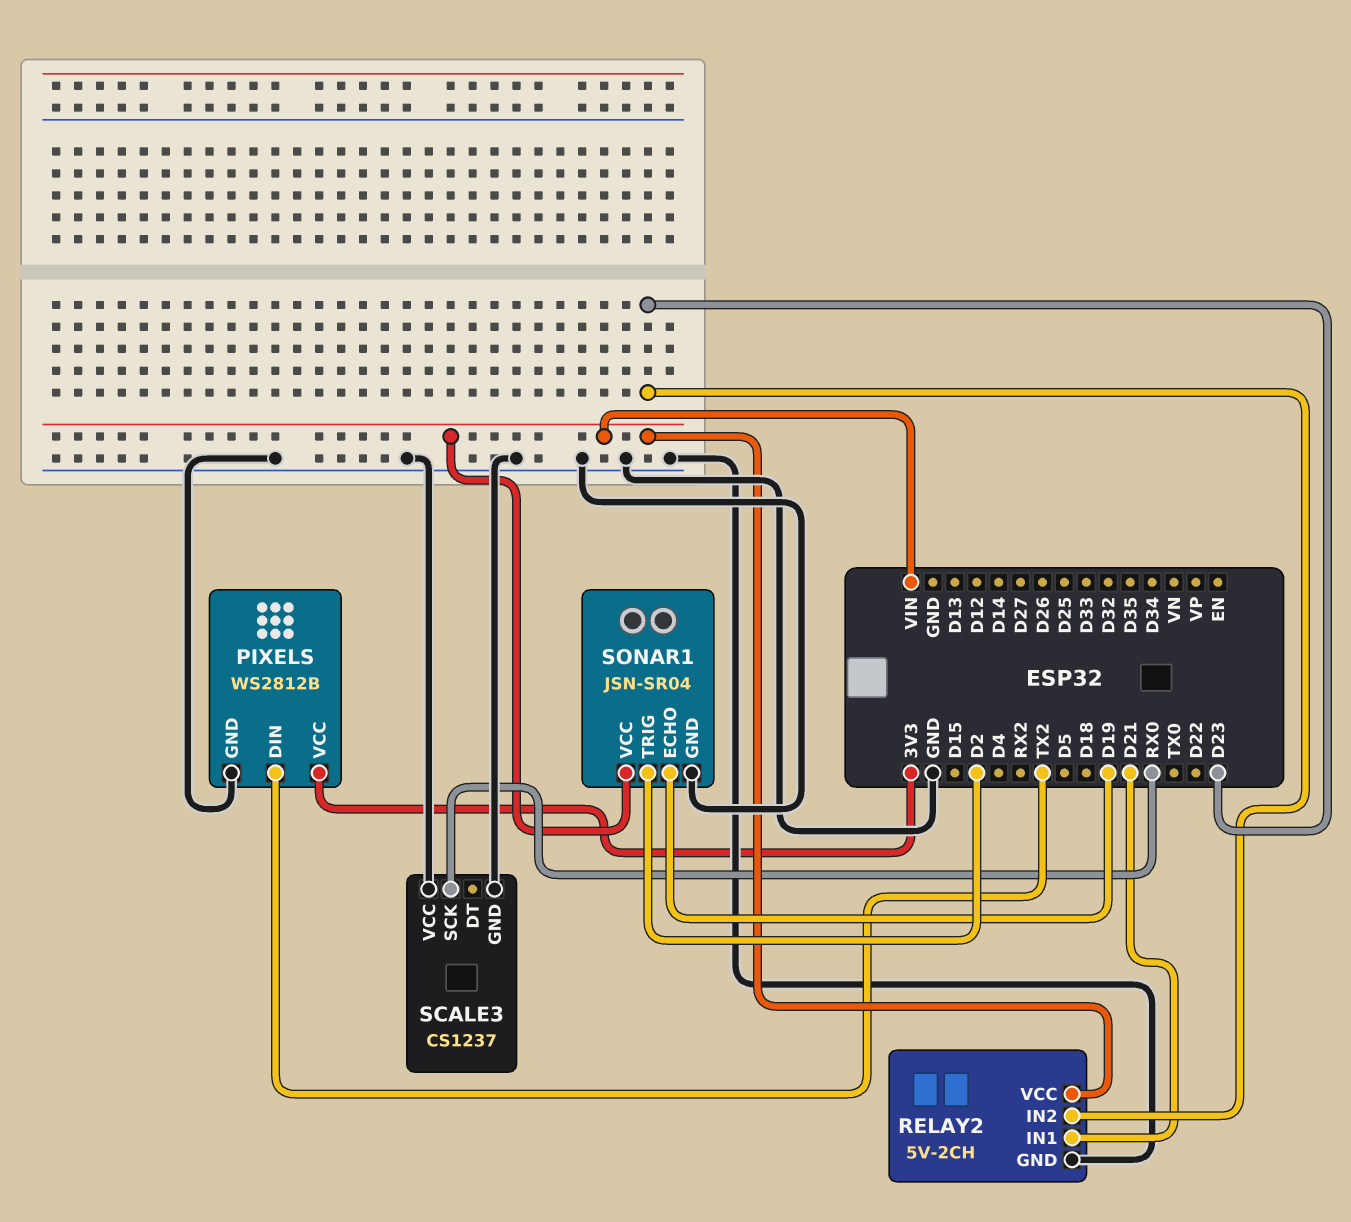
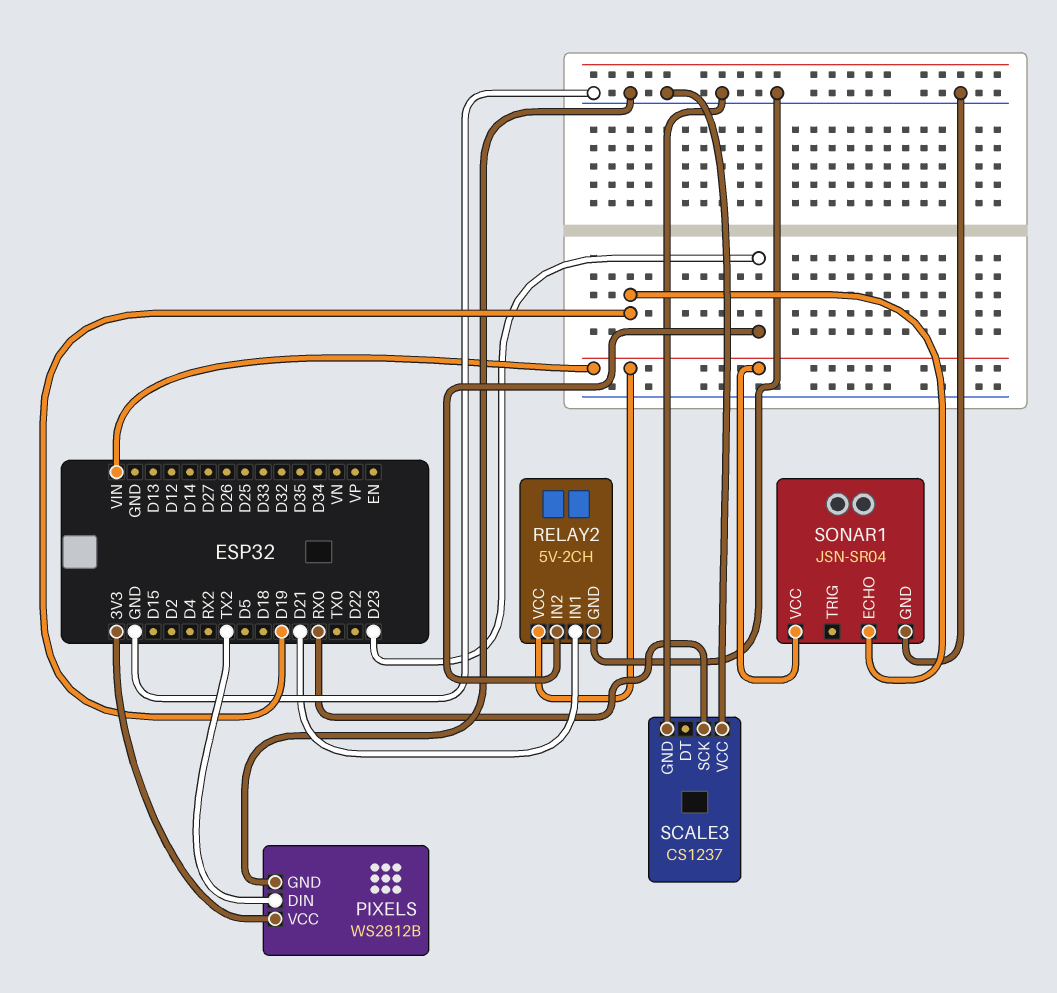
SONAR1 pin TRIG: D2 -> none

